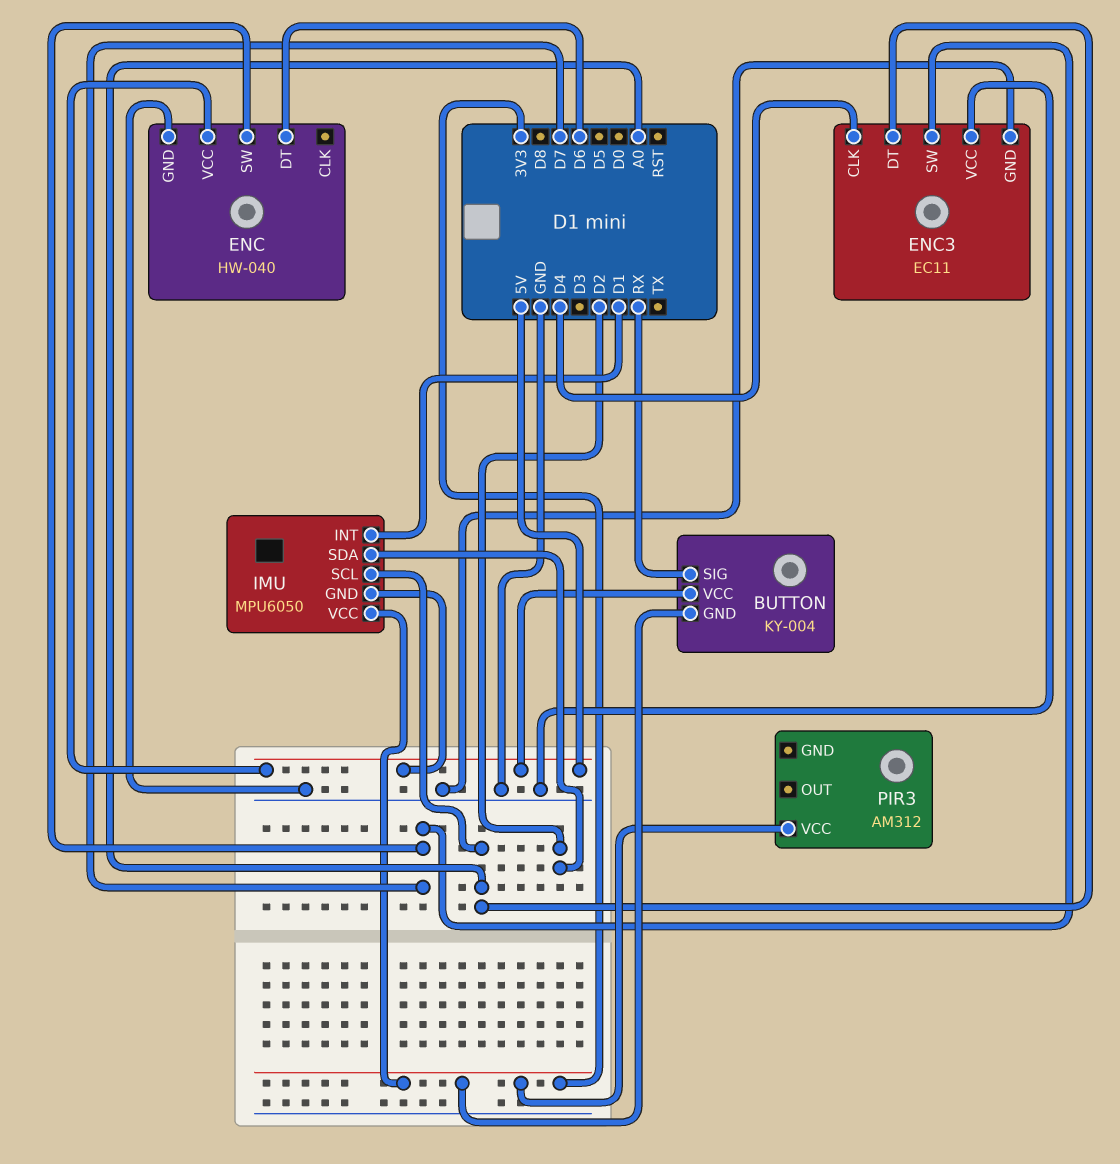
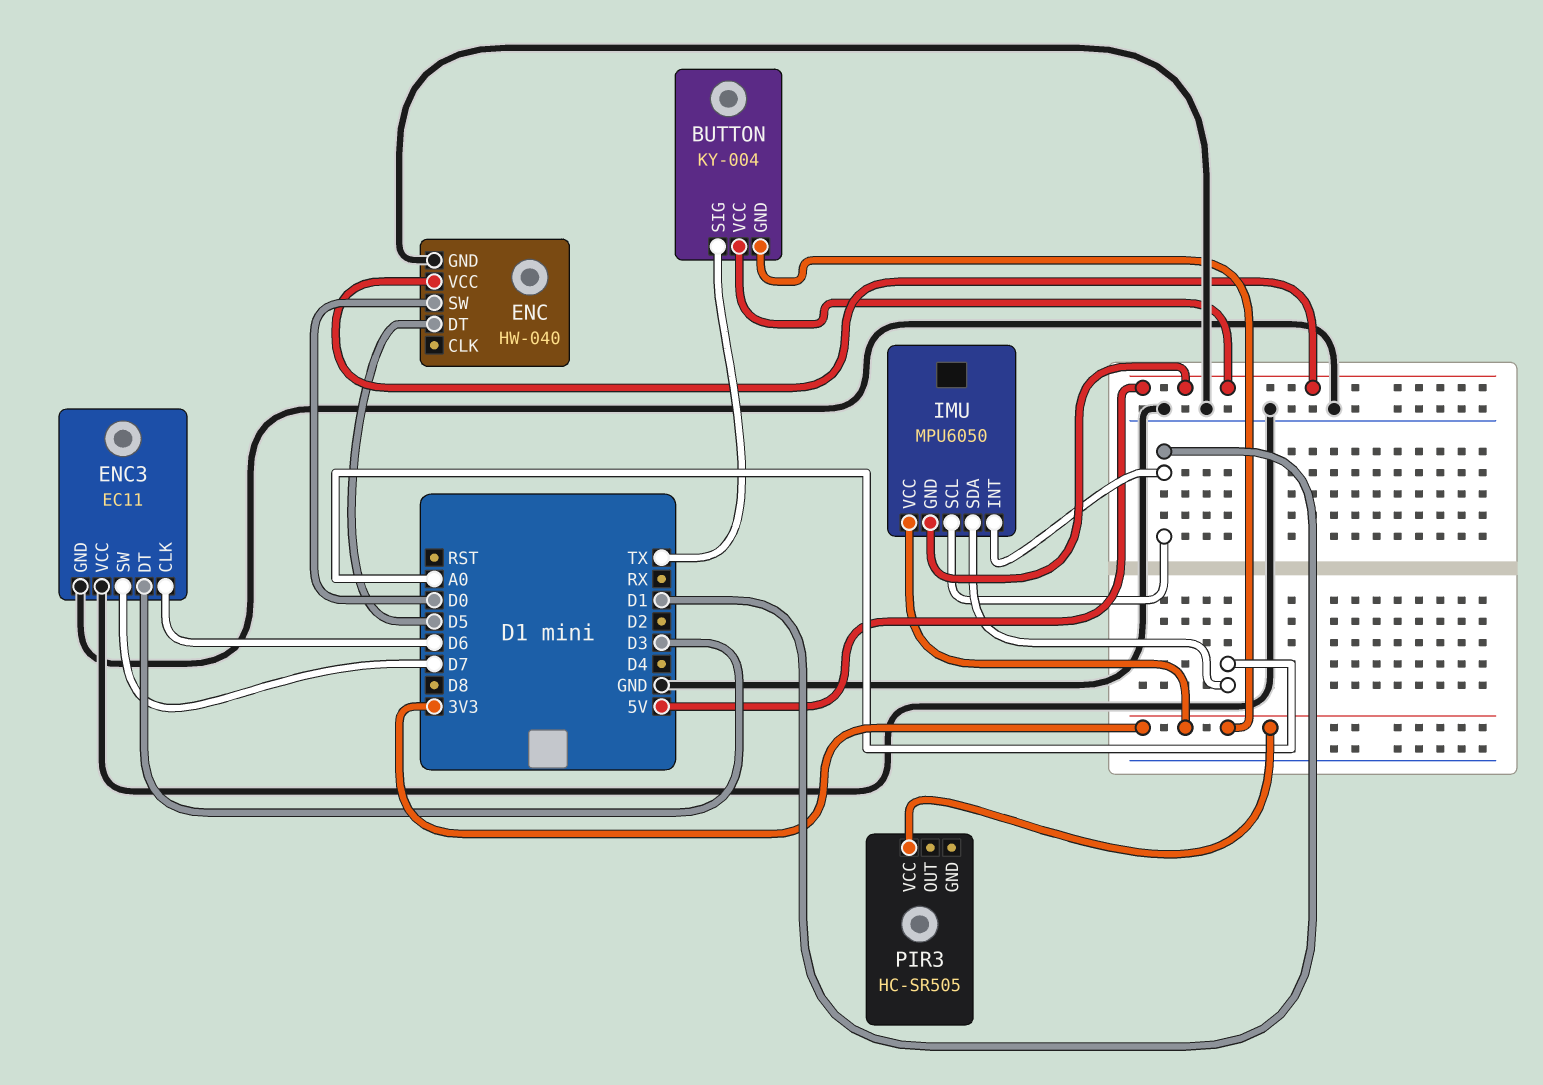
BUTTON pin SIG: RX -> TX
ENC pin DT: D6 -> D5
ENC pin SW: D7 -> D0
ENC3 pin CLK: D4 -> D6
ENC3 pin DT: A0 -> D3
IMU pin SCL: A0 -> D1
IMU pin SDA: D2 -> A0
PIR3: AM312 -> HC-SR505

